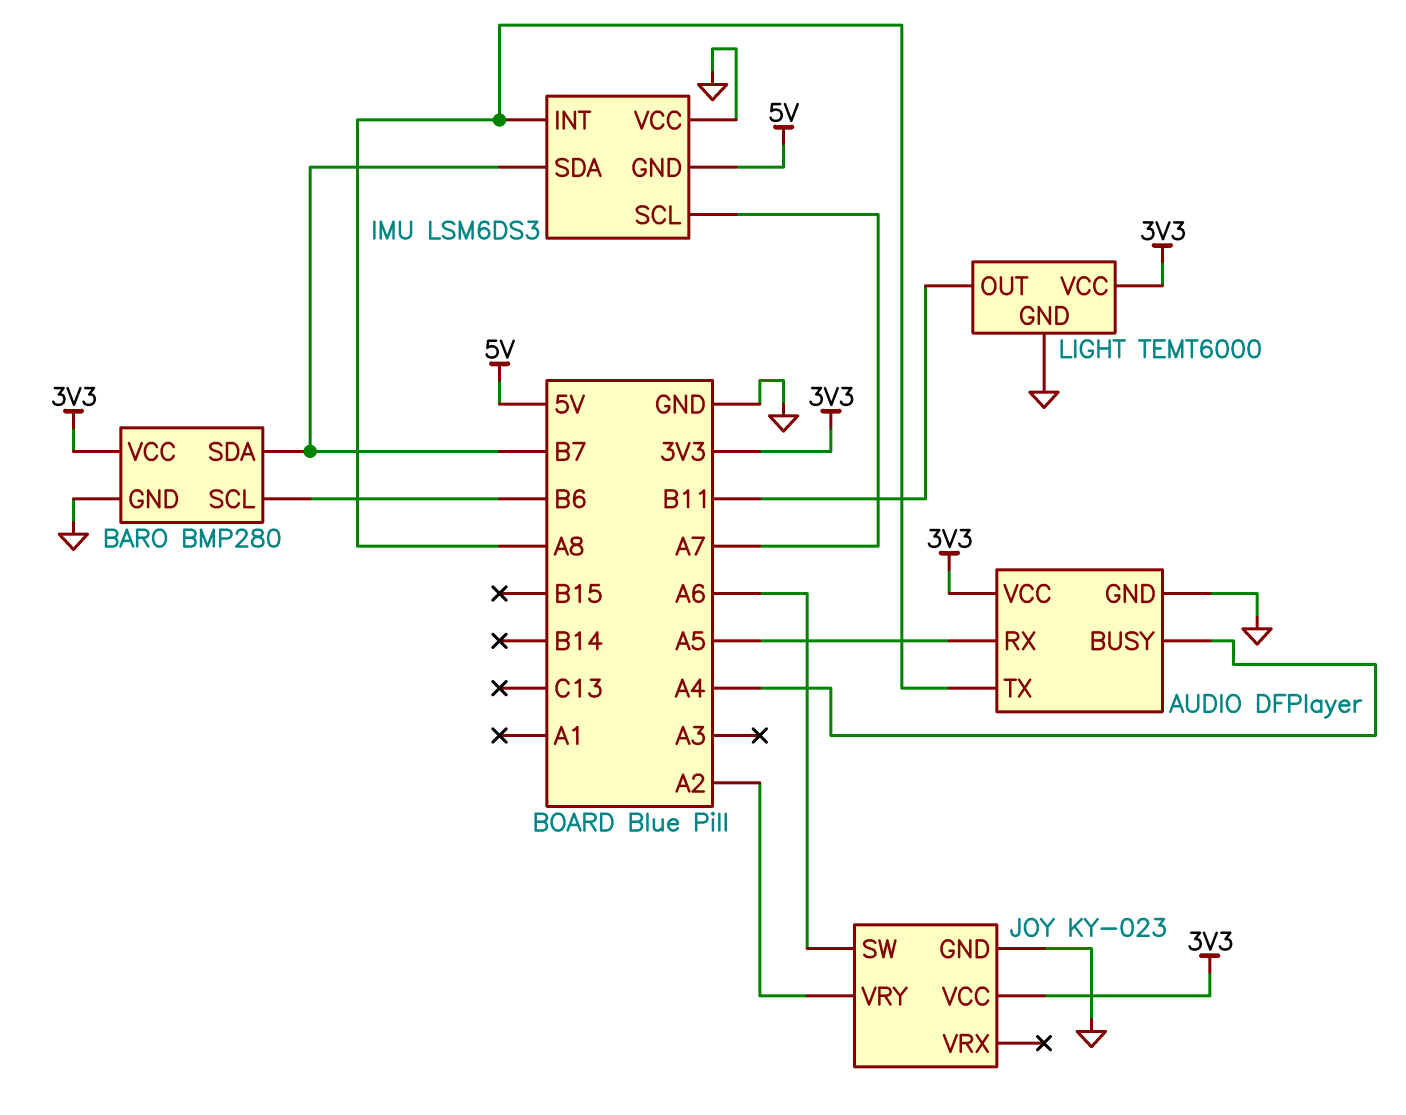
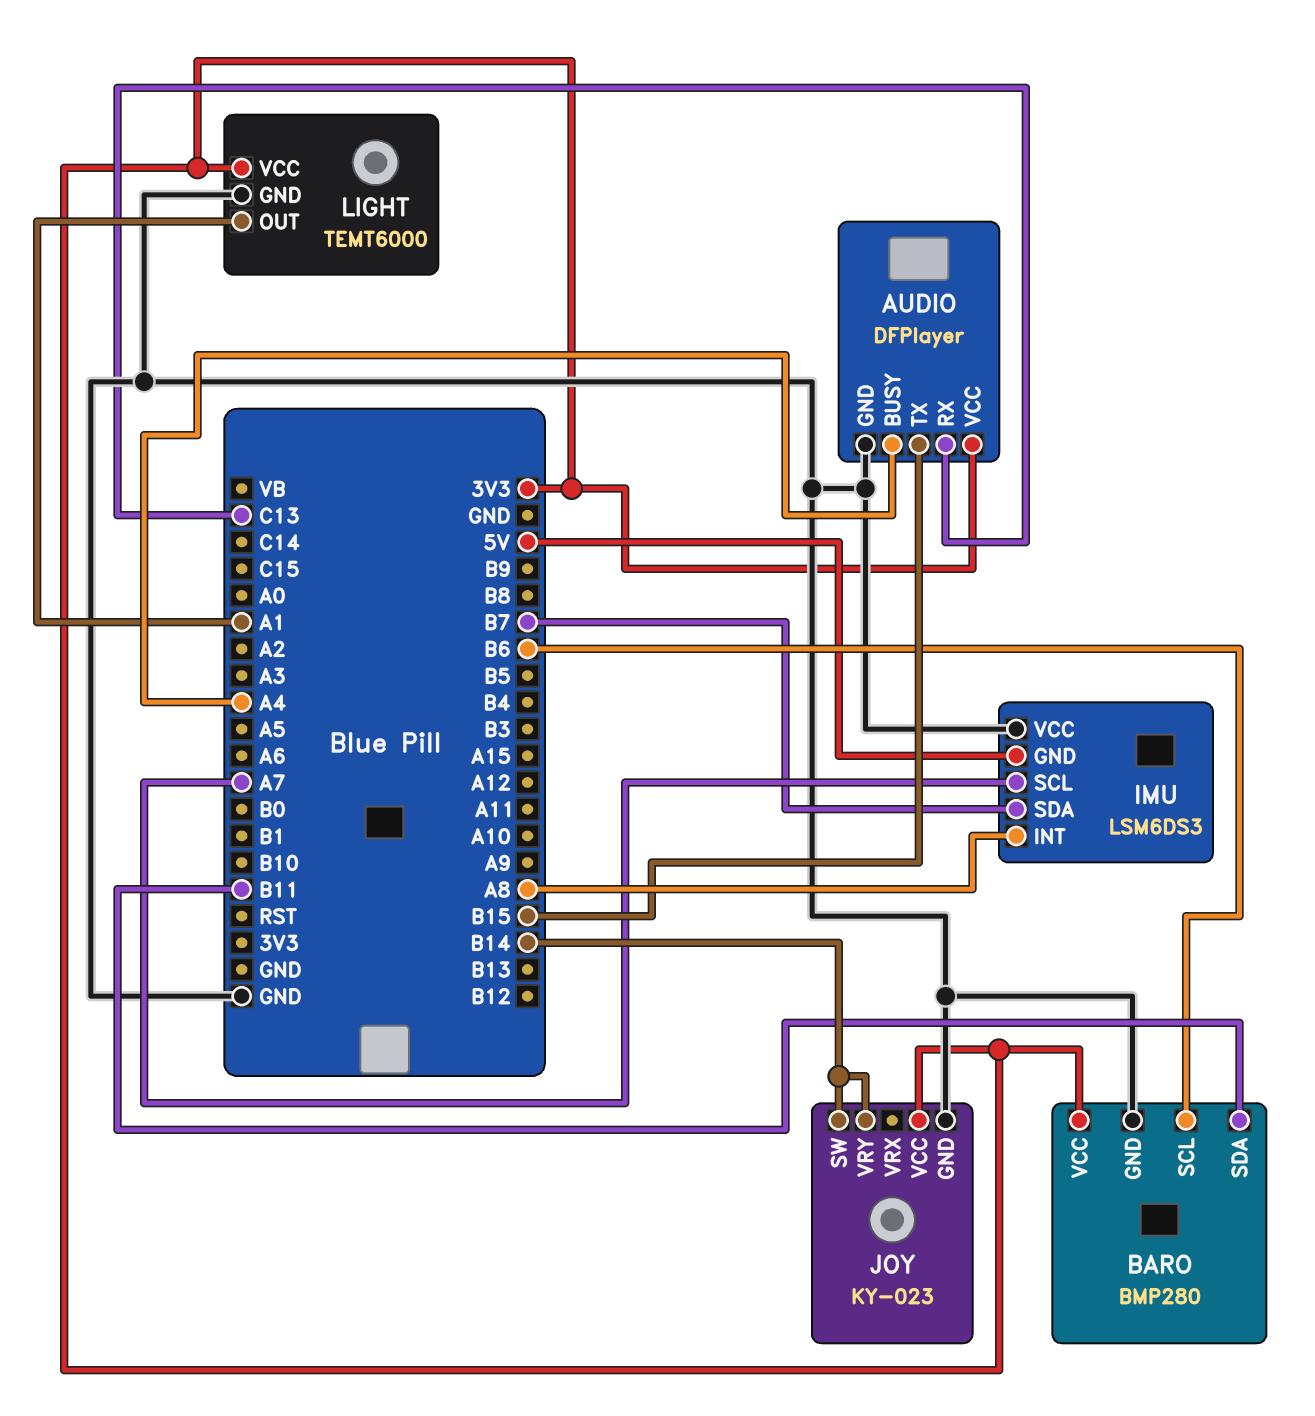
AUDIO pin RX: A5 -> C13
AUDIO pin TX: A8 -> B15
BARO pin SDA: B7 -> B11
JOY pin SW: A6 -> B14
JOY pin VRY: A2 -> B14
LIGHT pin OUT: B11 -> A1

